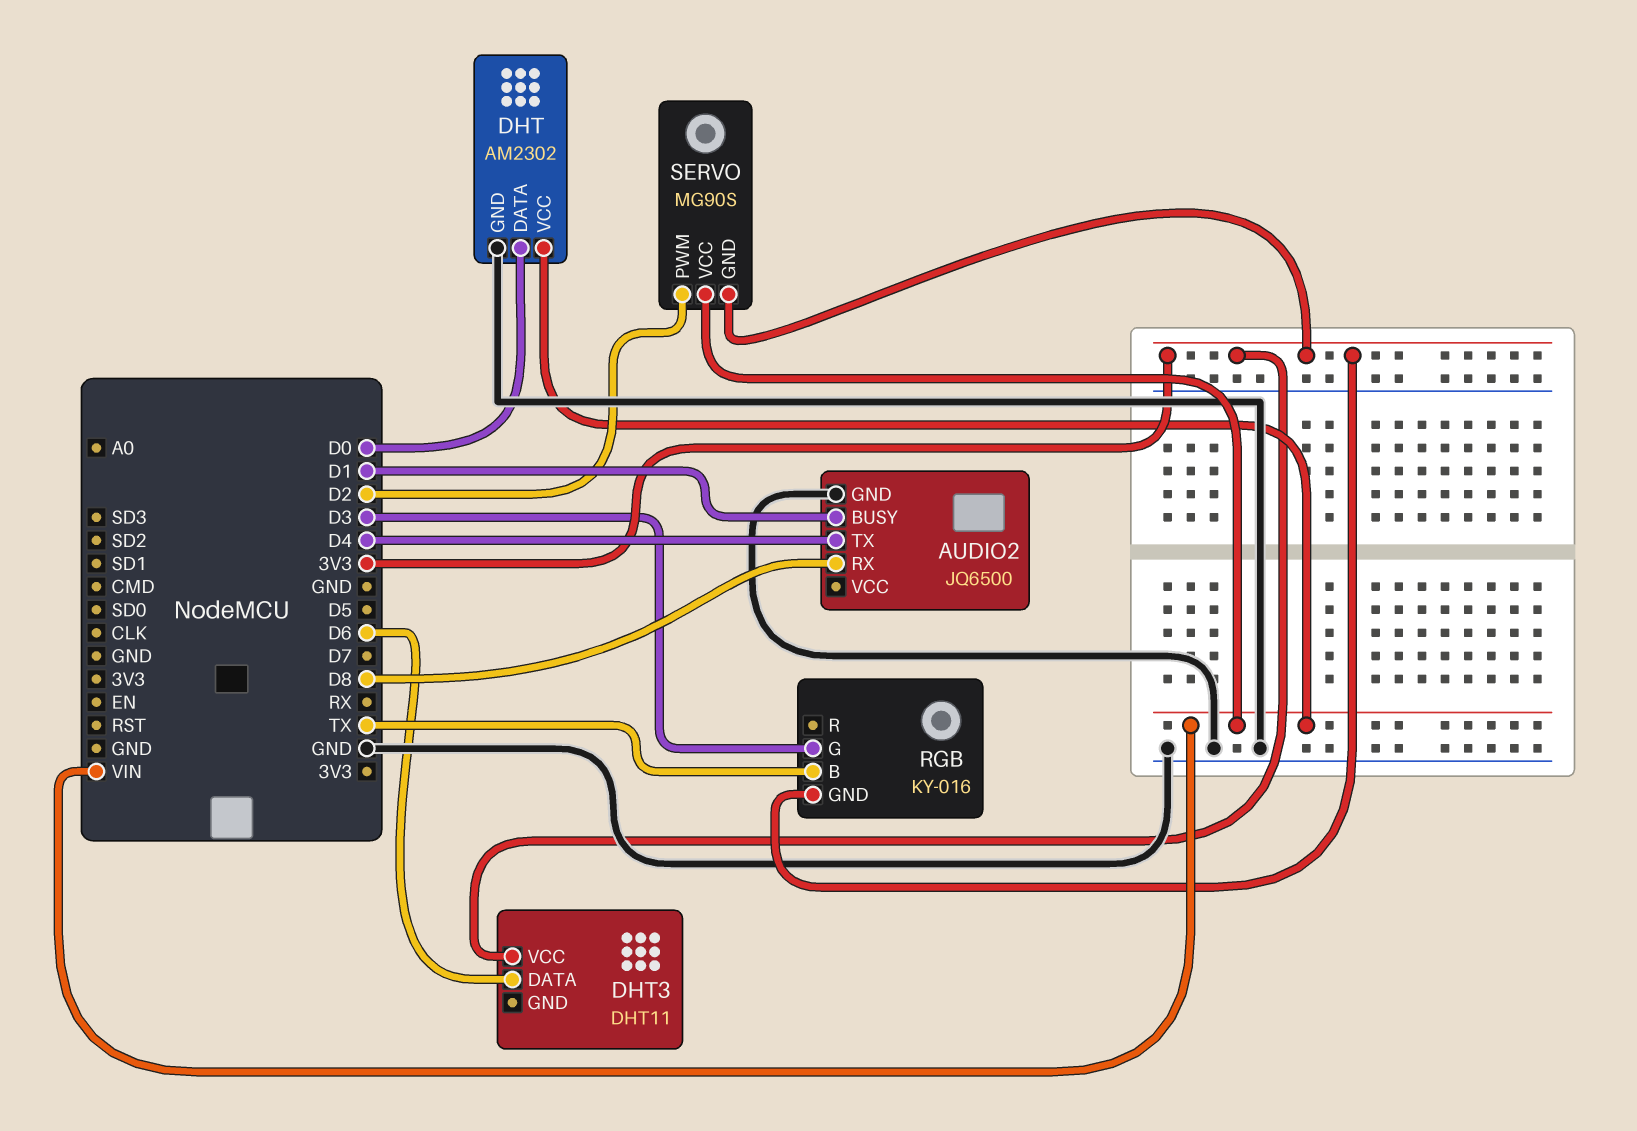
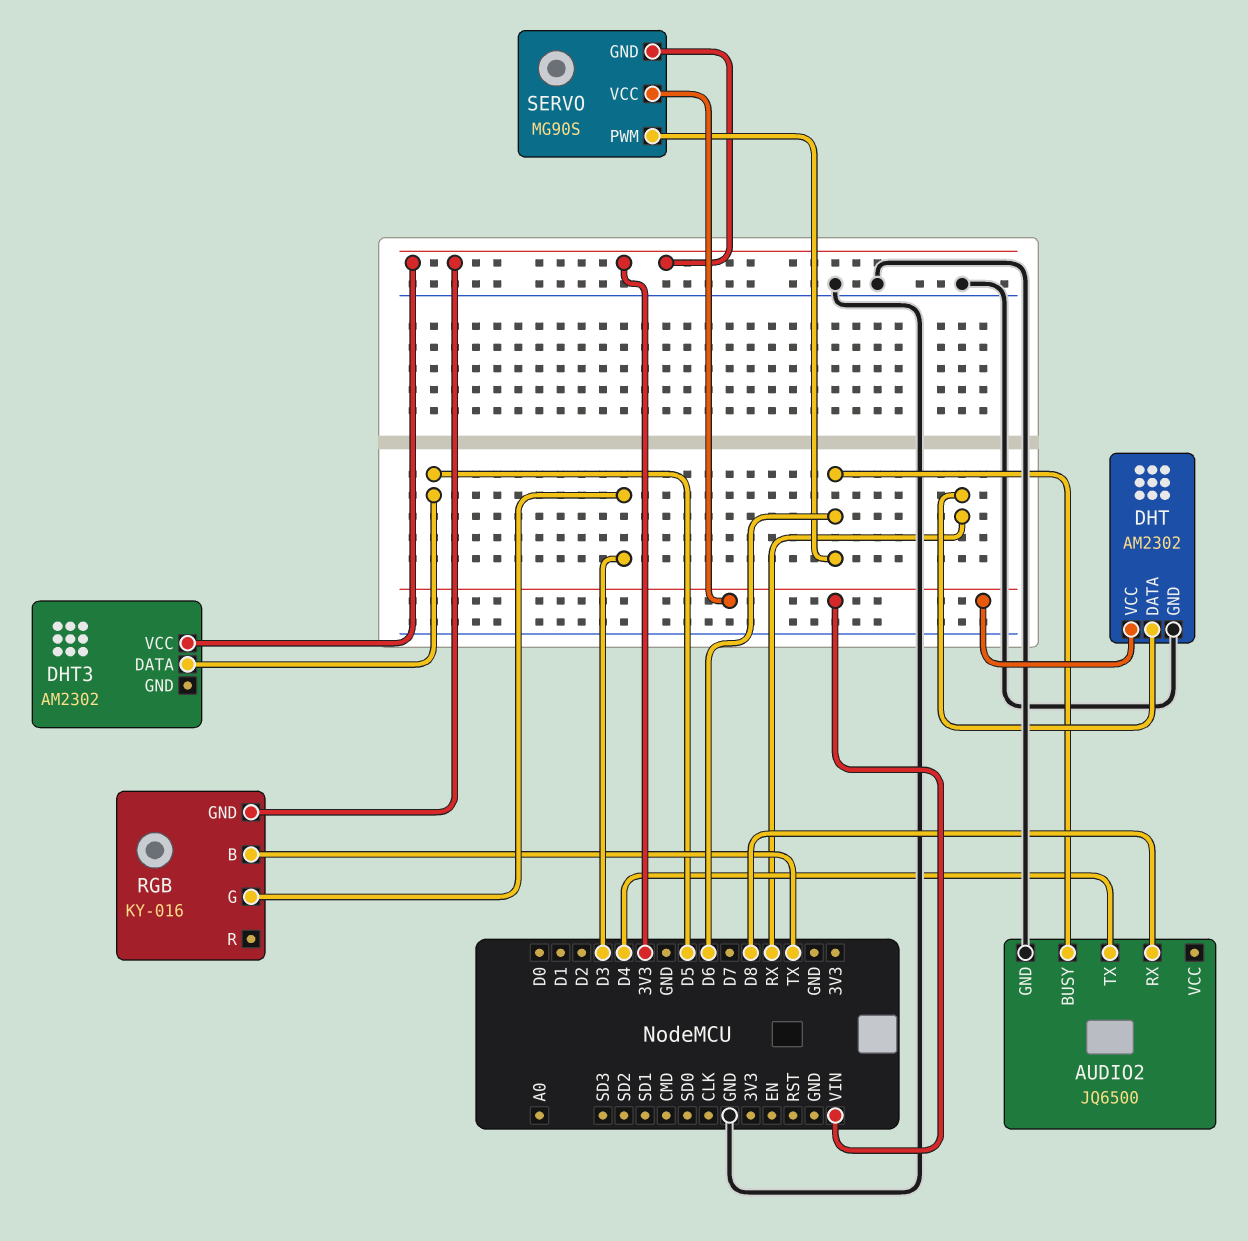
AUDIO2 pin BUSY: D1 -> D6
DHT pin DATA: D0 -> RX
DHT3: DHT11 -> AM2302
DHT3 pin DATA: D6 -> D5
SERVO pin PWM: D2 -> D6

